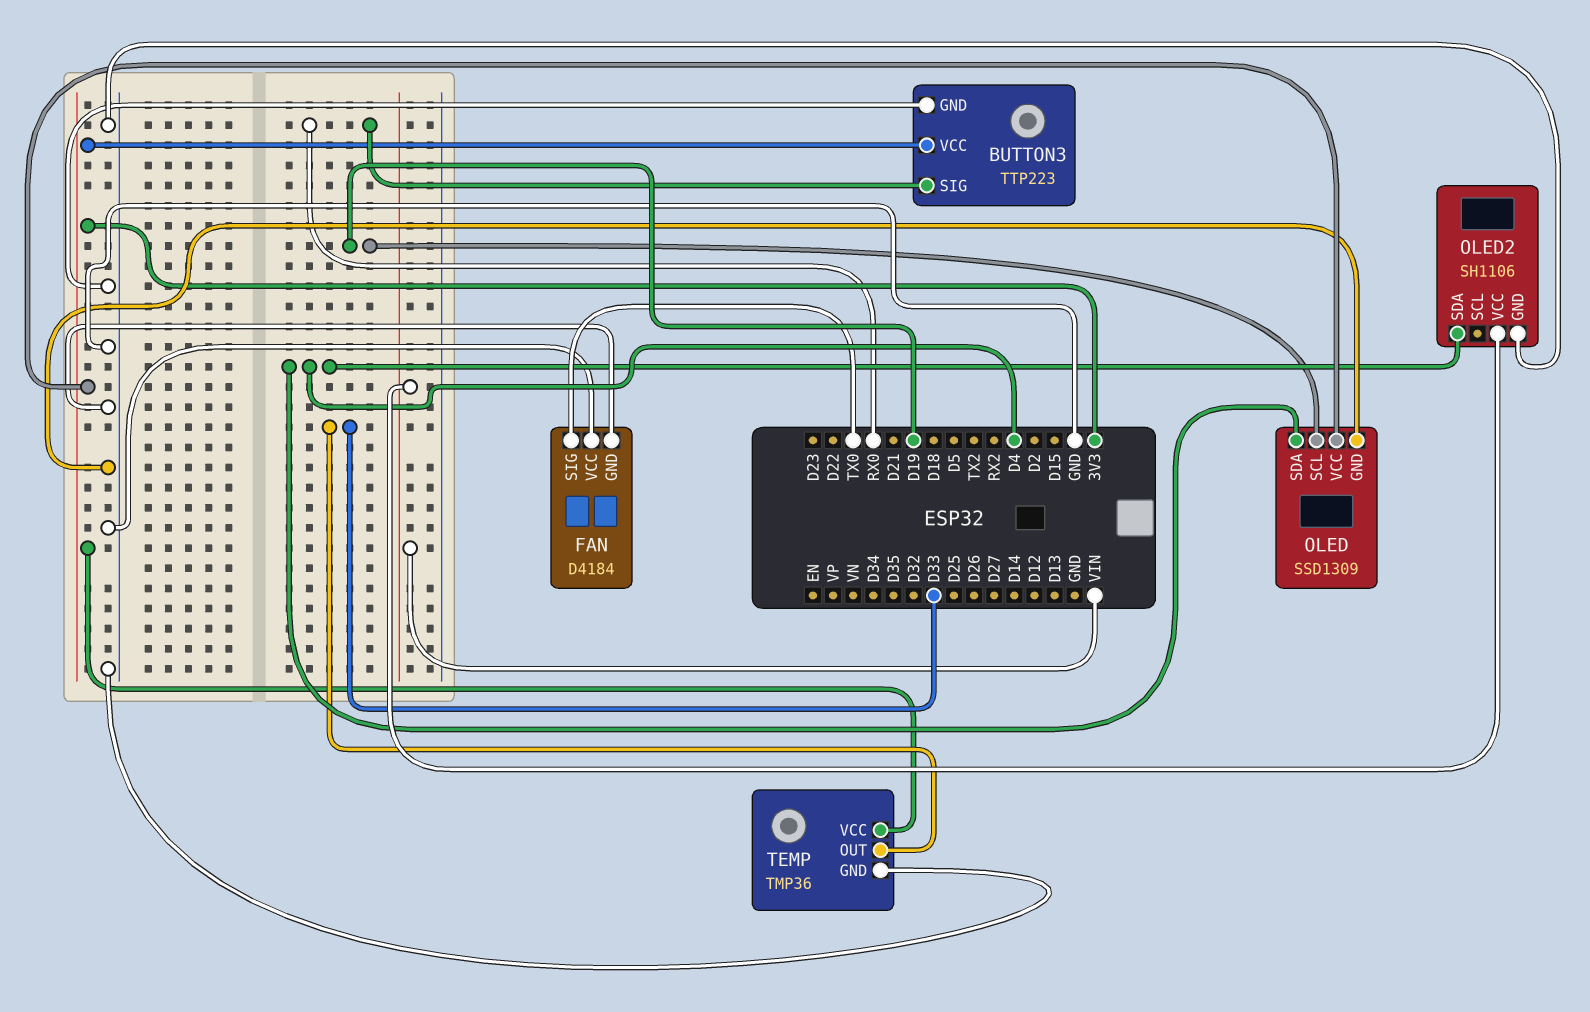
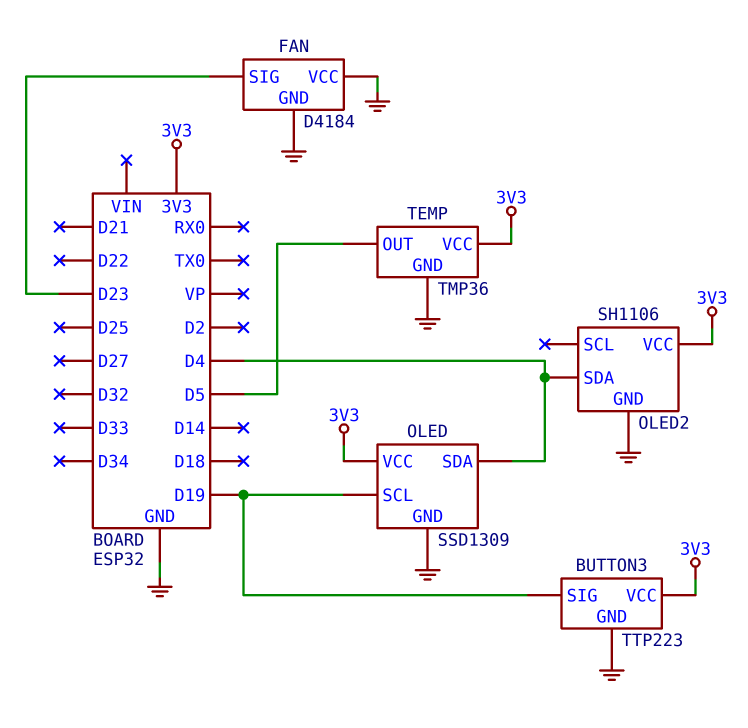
BUTTON3 pin SIG: RX0 -> D19
FAN pin SIG: TX0 -> D23
OLED2 pin VCC: VIN -> 3V3
TEMP pin OUT: D33 -> D5

